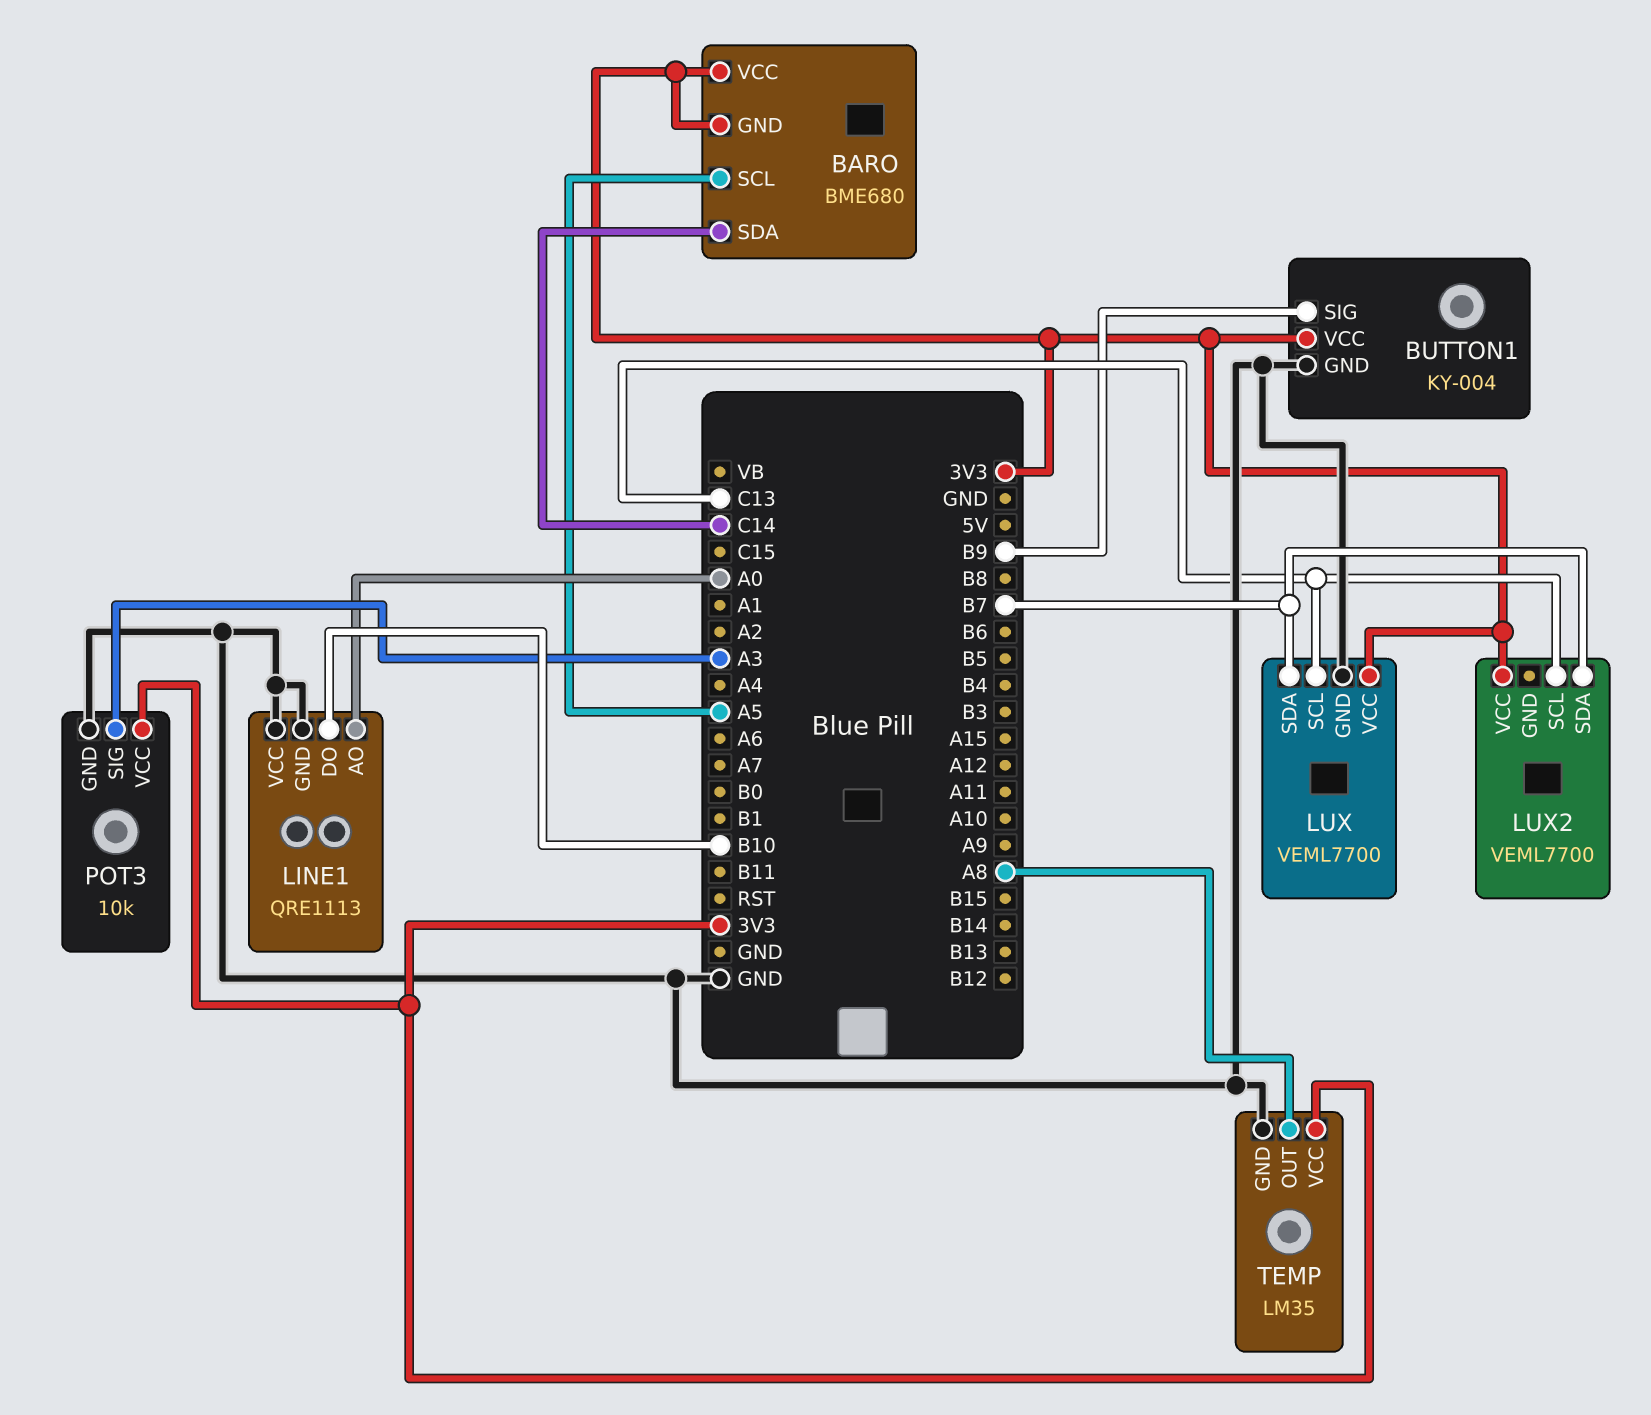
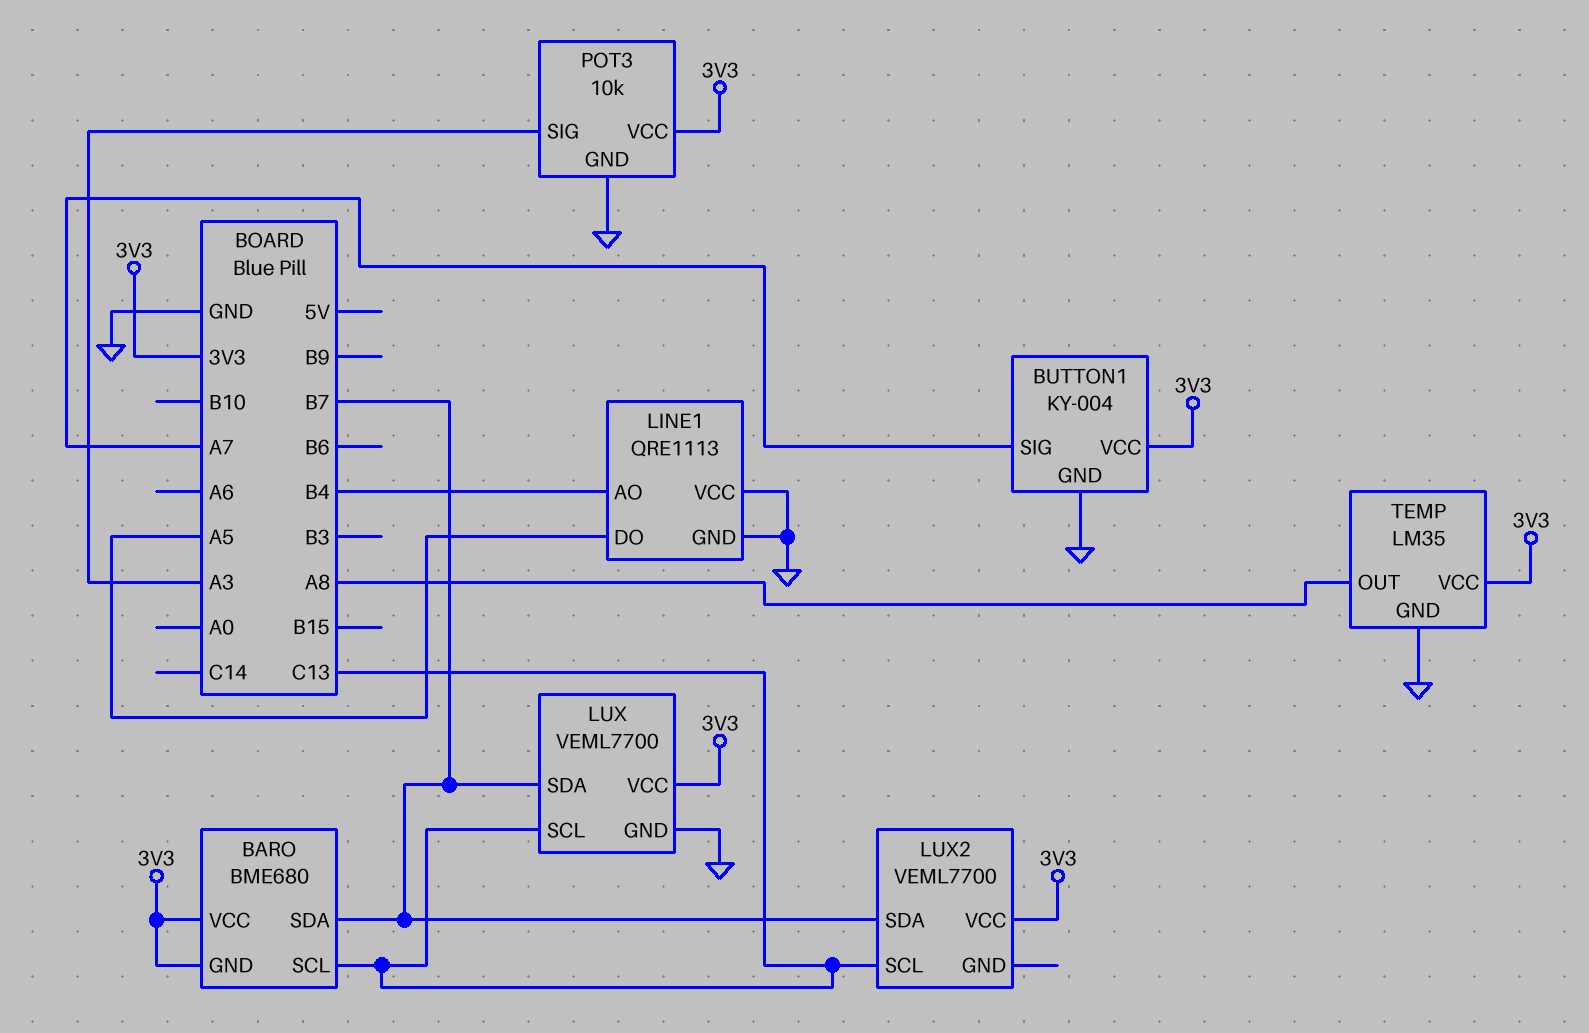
BARO pin SCL: A5 -> C13
BARO pin SDA: C14 -> B7
BUTTON1 pin SIG: B9 -> A7
LINE1 pin AO: A0 -> B4
LINE1 pin DO: B10 -> A5

